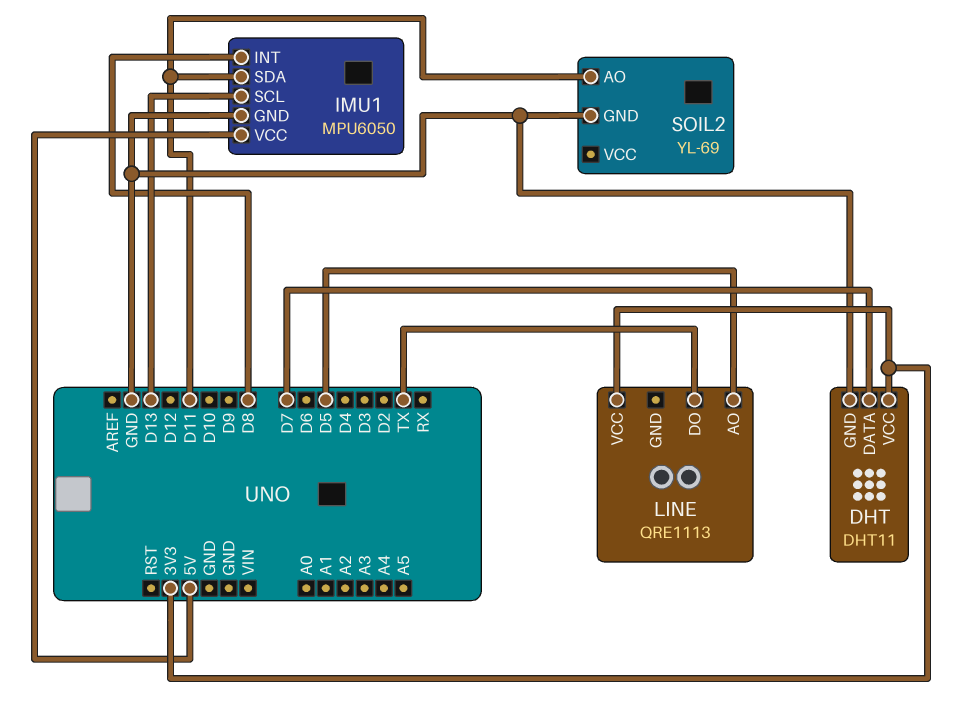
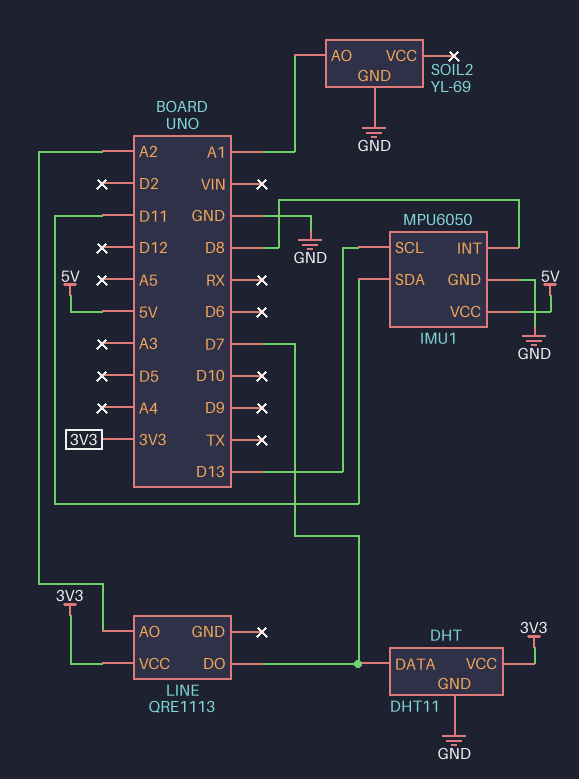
LINE pin AO: D5 -> A2
LINE pin DO: TX -> D7
SOIL2 pin AO: D11 -> A1

